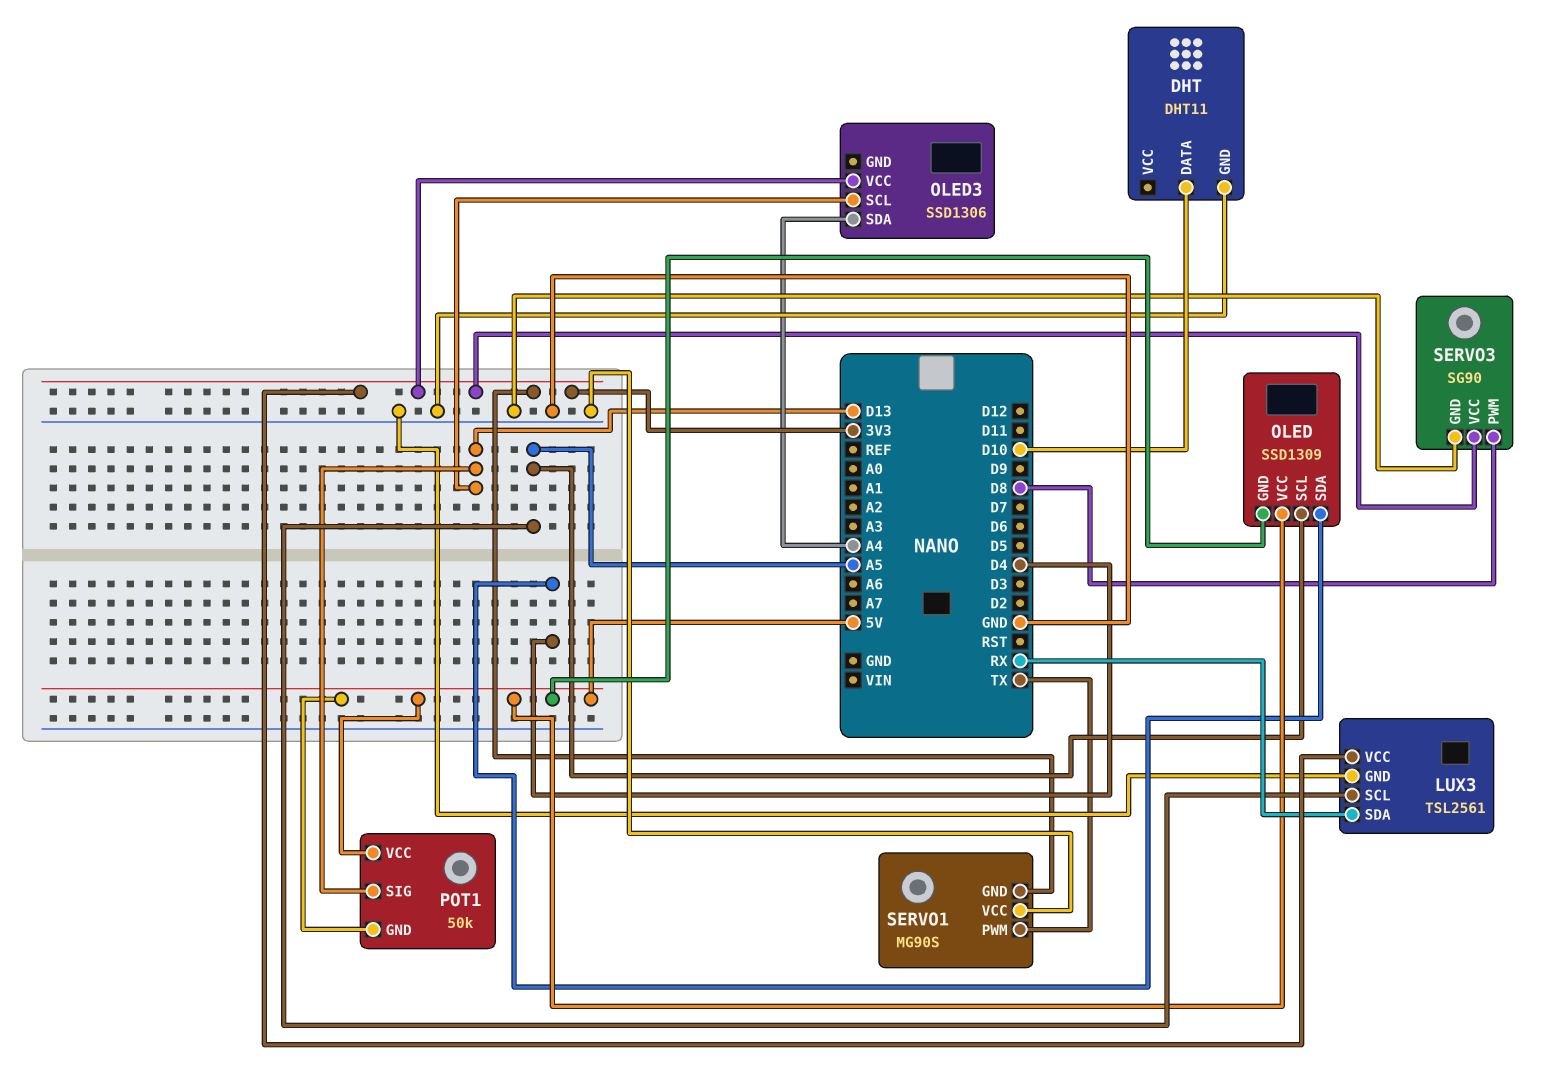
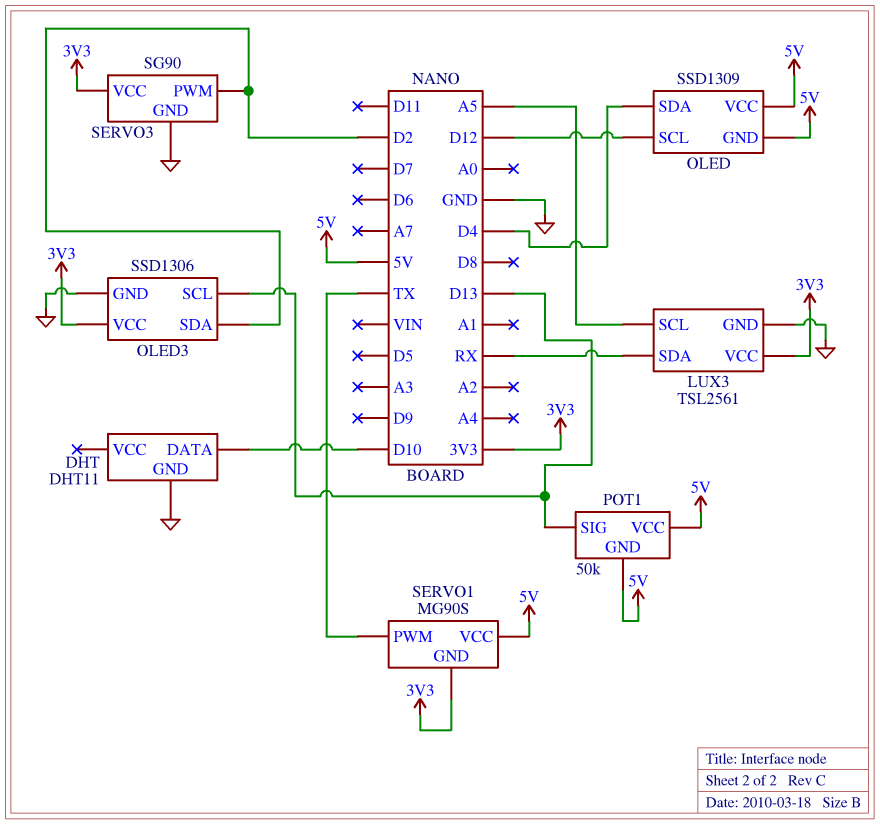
OLED pin SCL: A5 -> D12
OLED3 pin GND: none -> GND
OLED3 pin SDA: A4 -> D2
SERVO1 pin VCC: GND -> 5V
SERVO3 pin PWM: D8 -> D2

